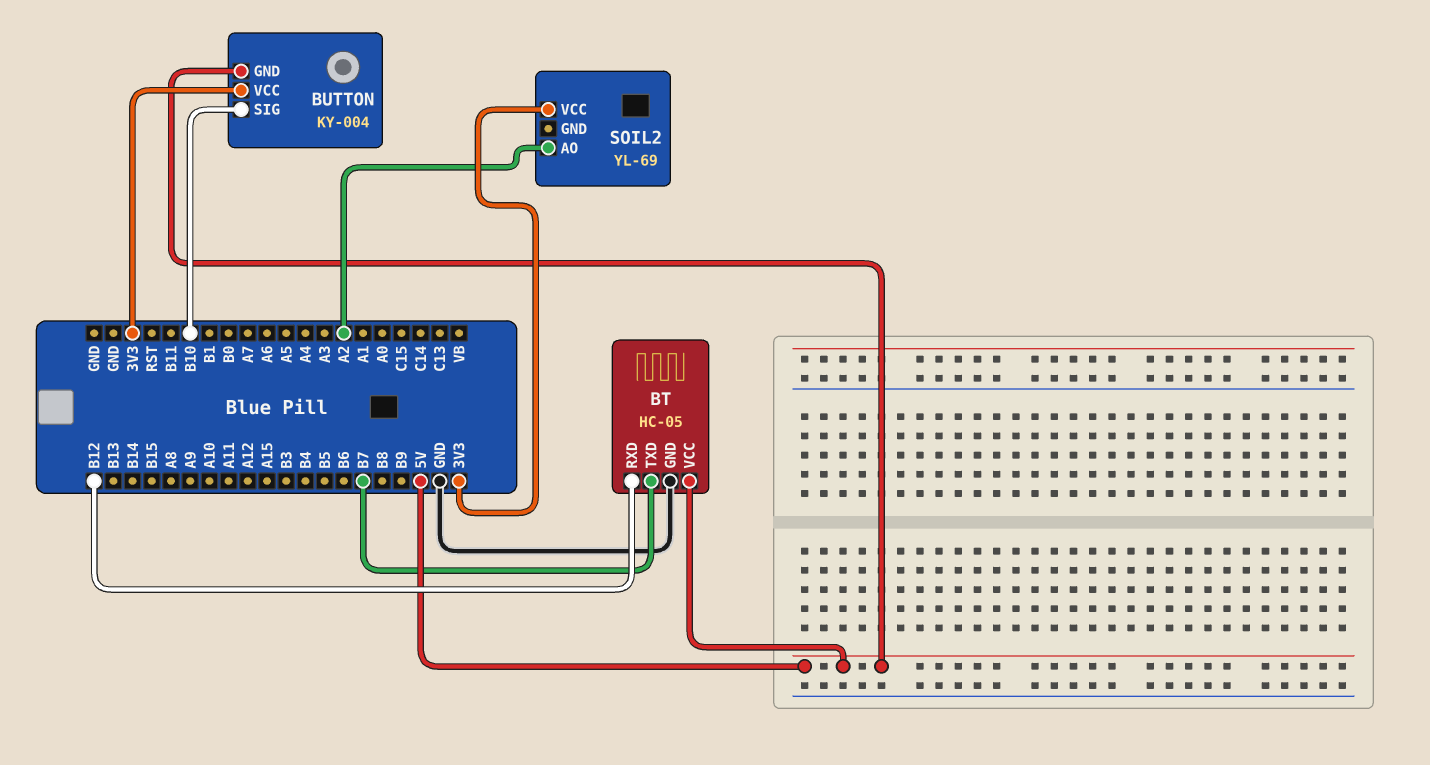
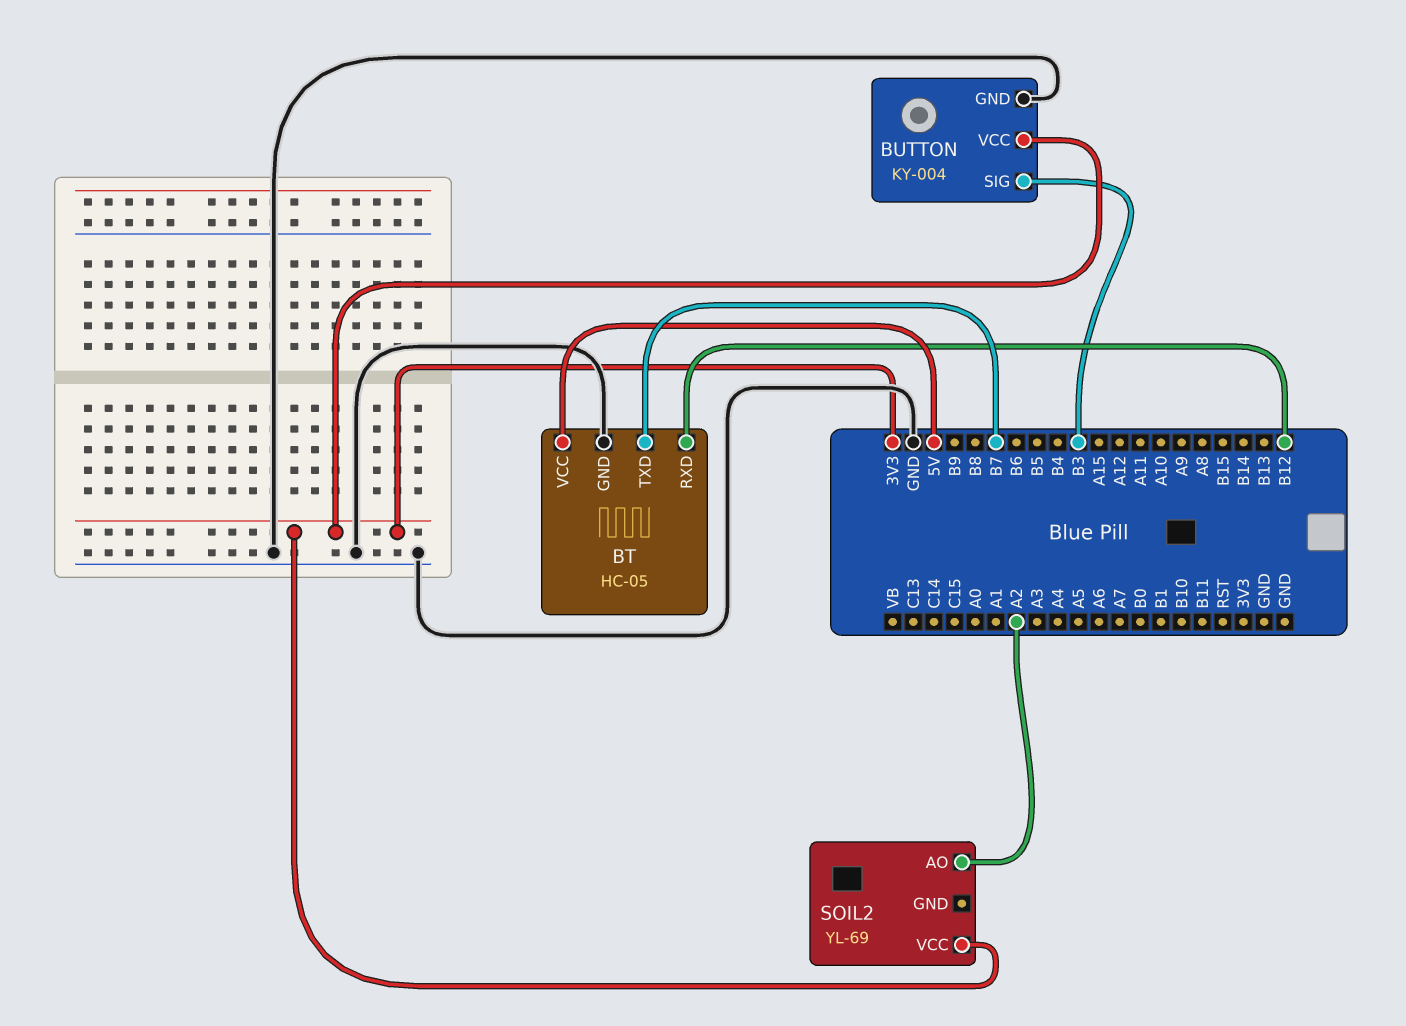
BUTTON pin GND: 5V -> GND
BUTTON pin SIG: B10 -> B3

